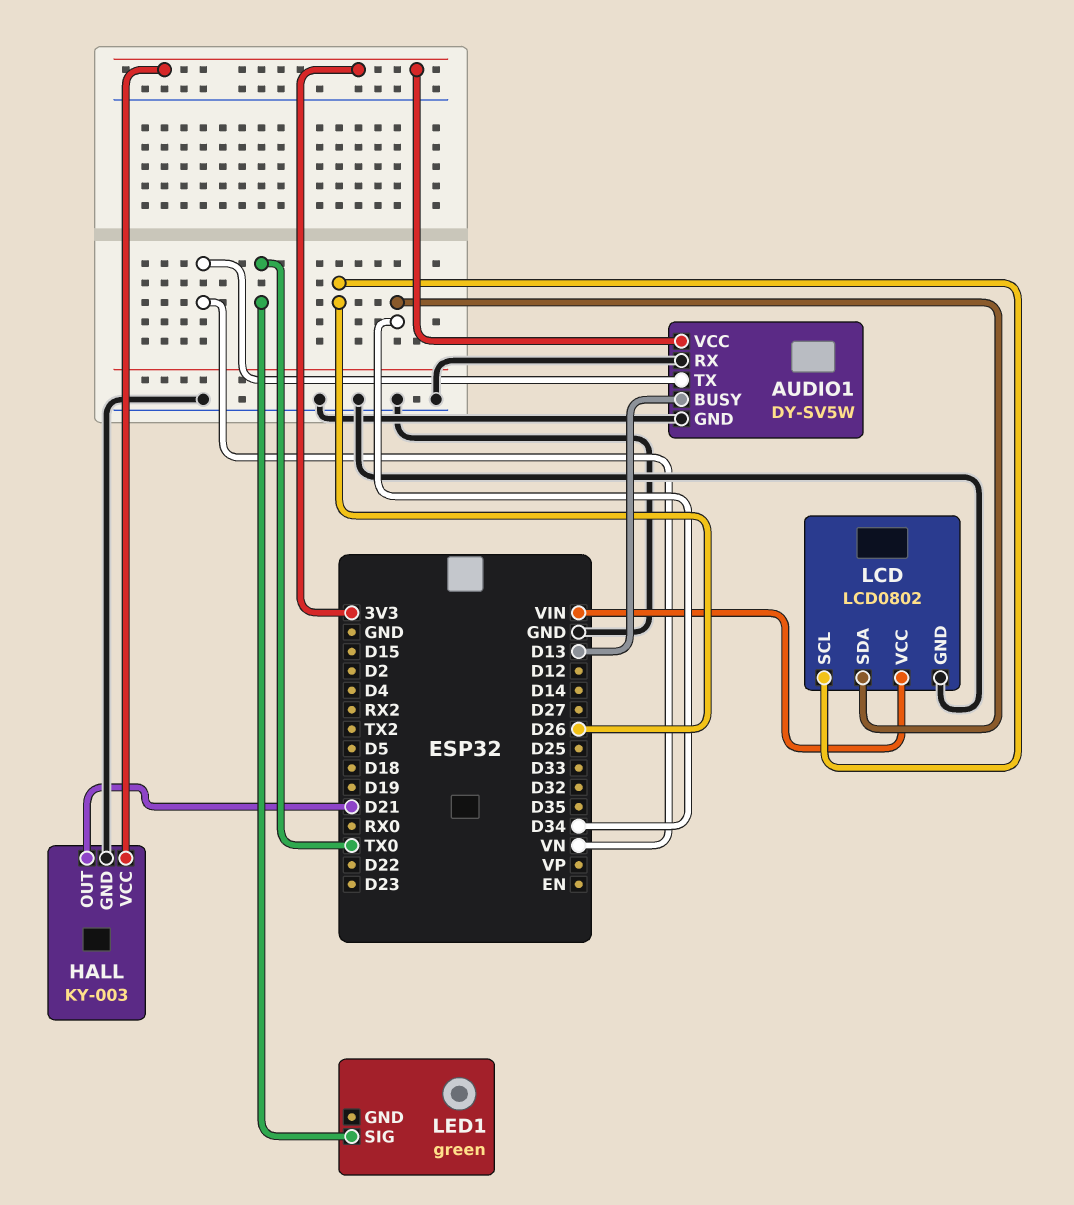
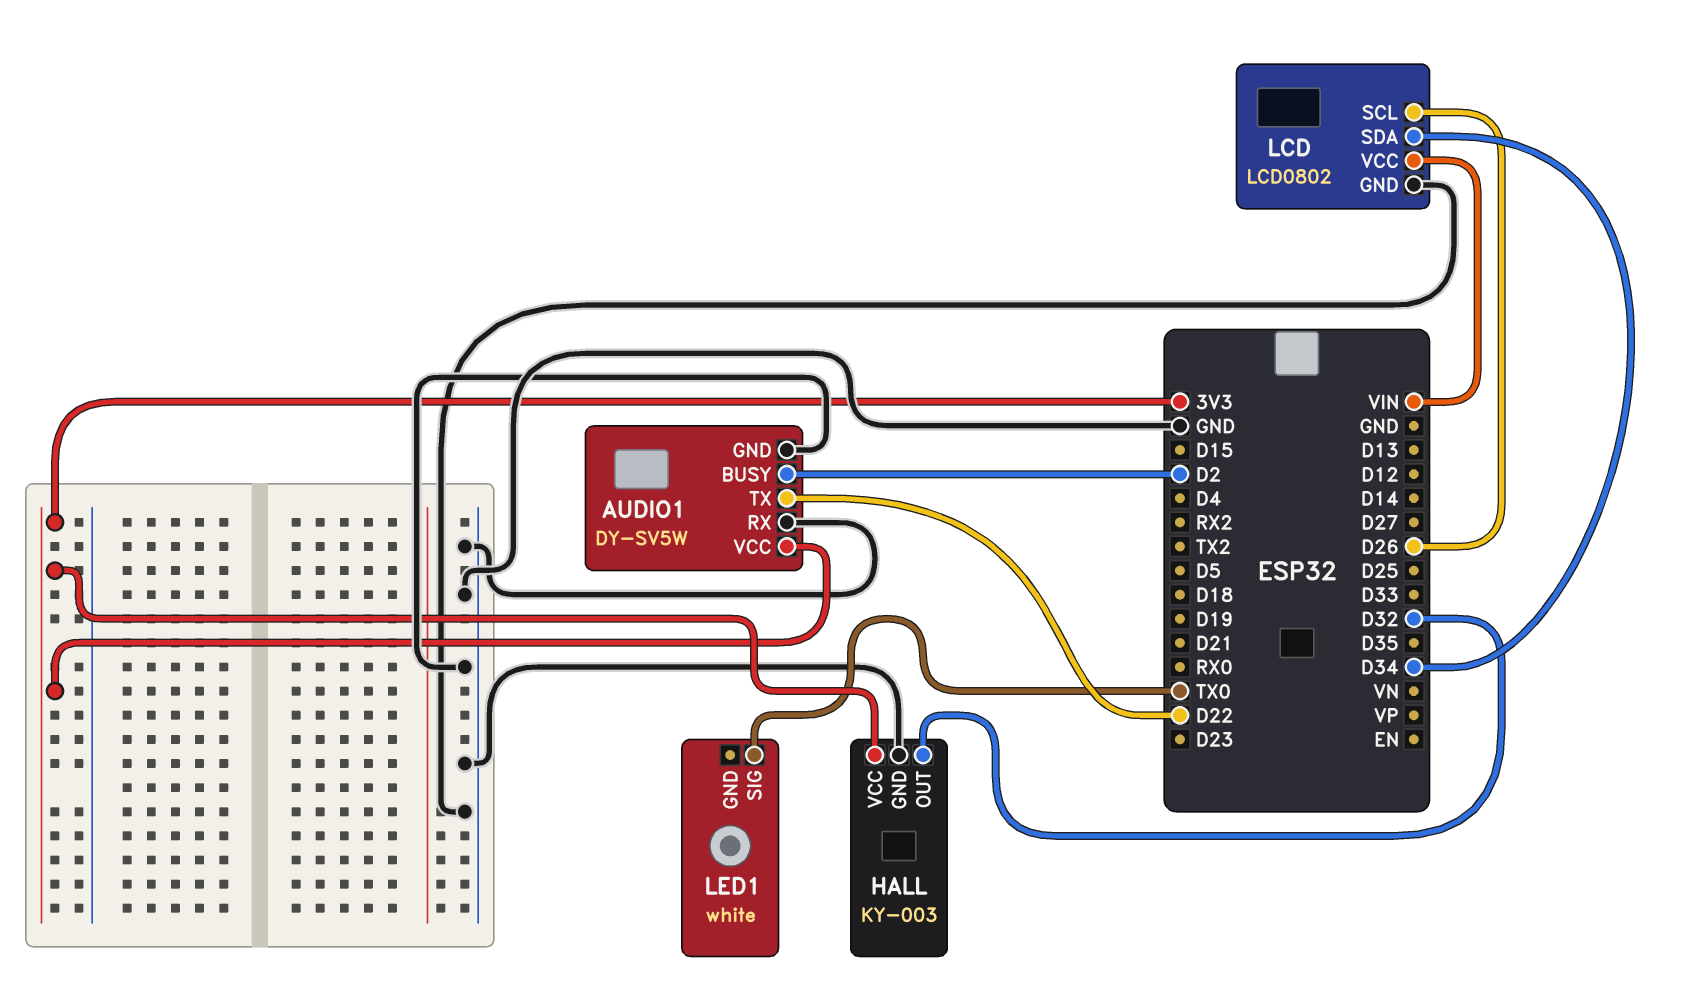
AUDIO1 pin BUSY: D13 -> D2
AUDIO1 pin TX: VN -> D22
HALL pin OUT: D21 -> D32
LED1: green -> white

